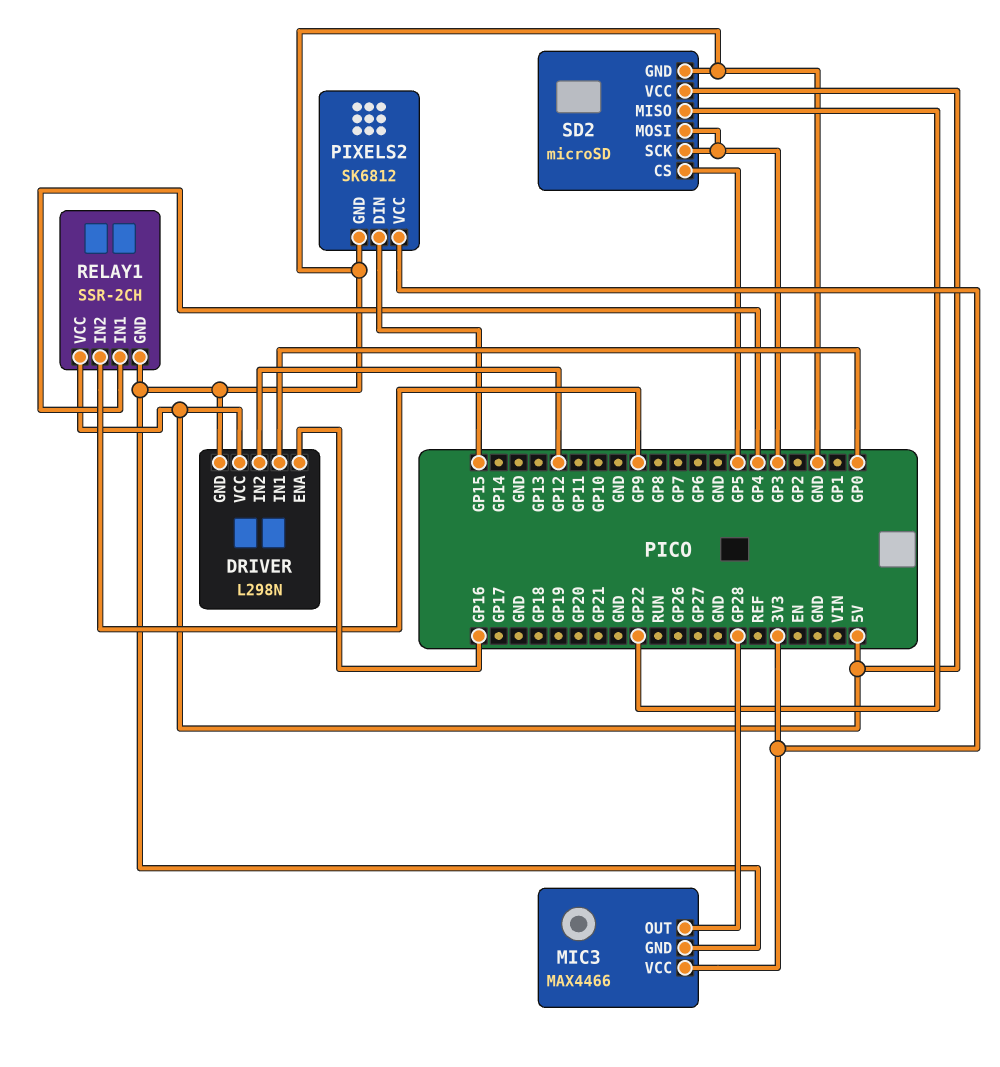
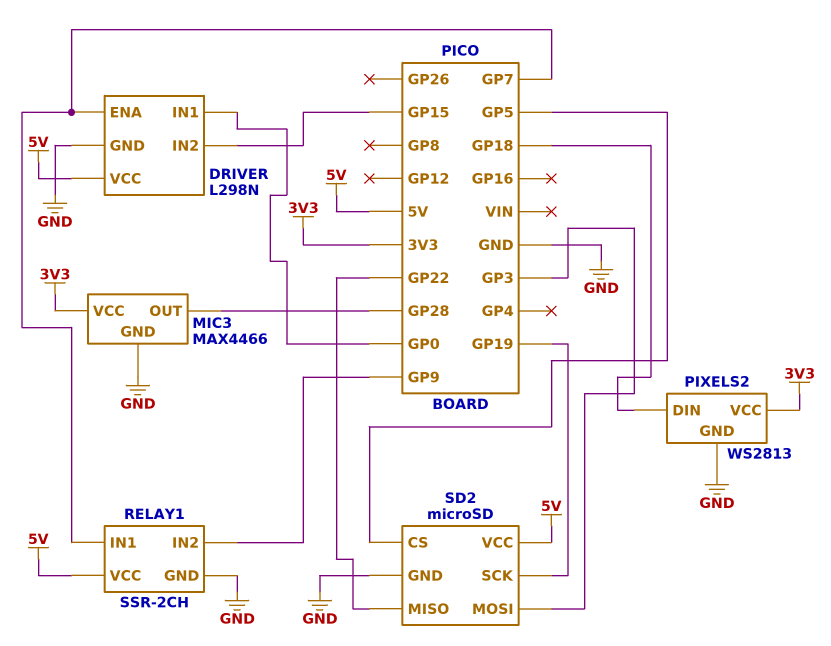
DRIVER pin ENA: GP16 -> GP7
DRIVER pin IN2: GP12 -> GP15
PIXELS2: SK6812 -> WS2813
PIXELS2 pin DIN: GP15 -> GP18
RELAY1 pin IN1: GP4 -> GP7
SD2 pin SCK: GP3 -> GP19

